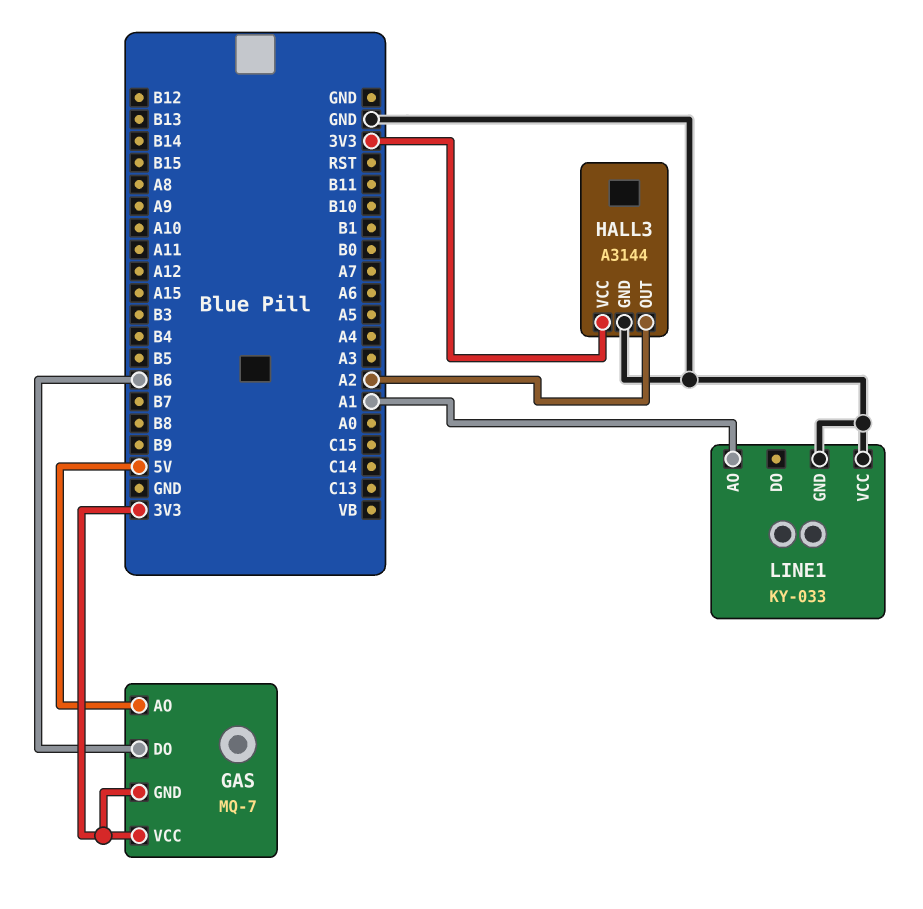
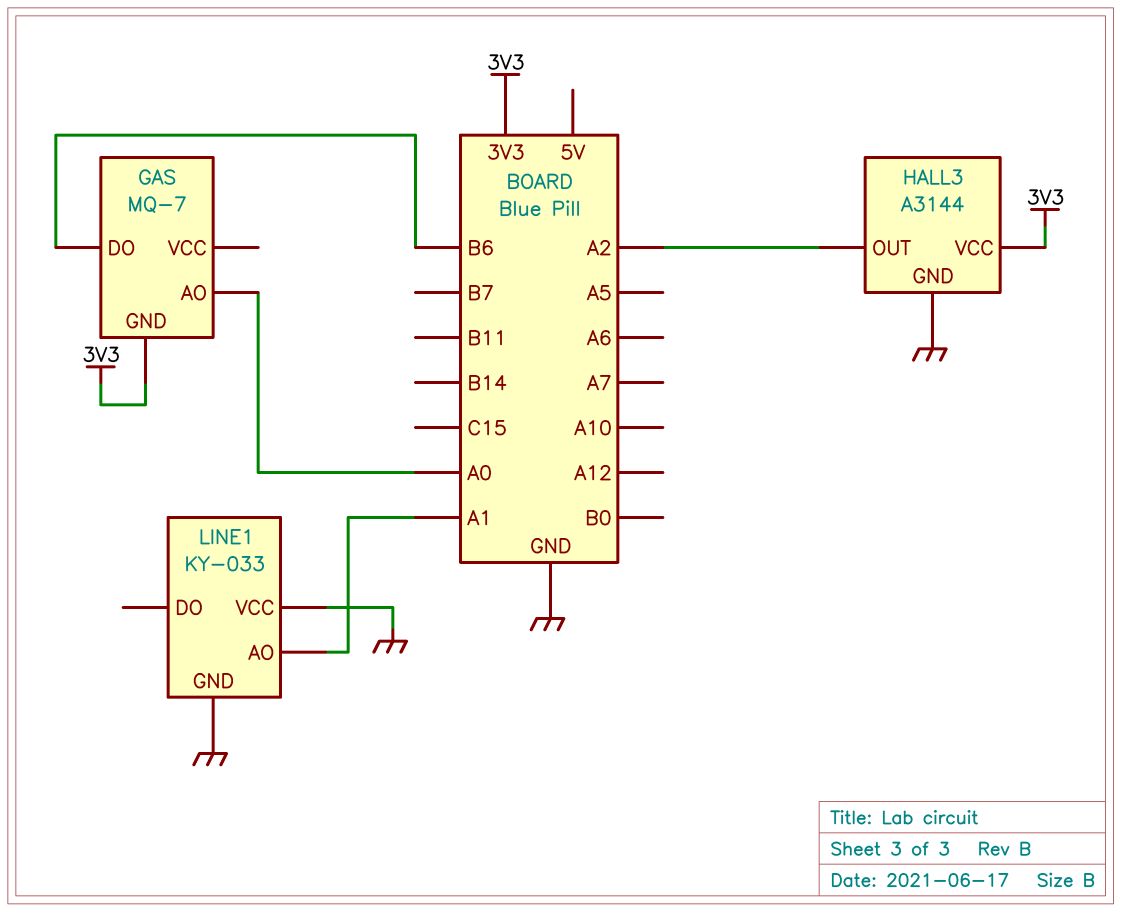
GAS pin AO: 5V -> A0
GAS pin VCC: 3V3 -> none

